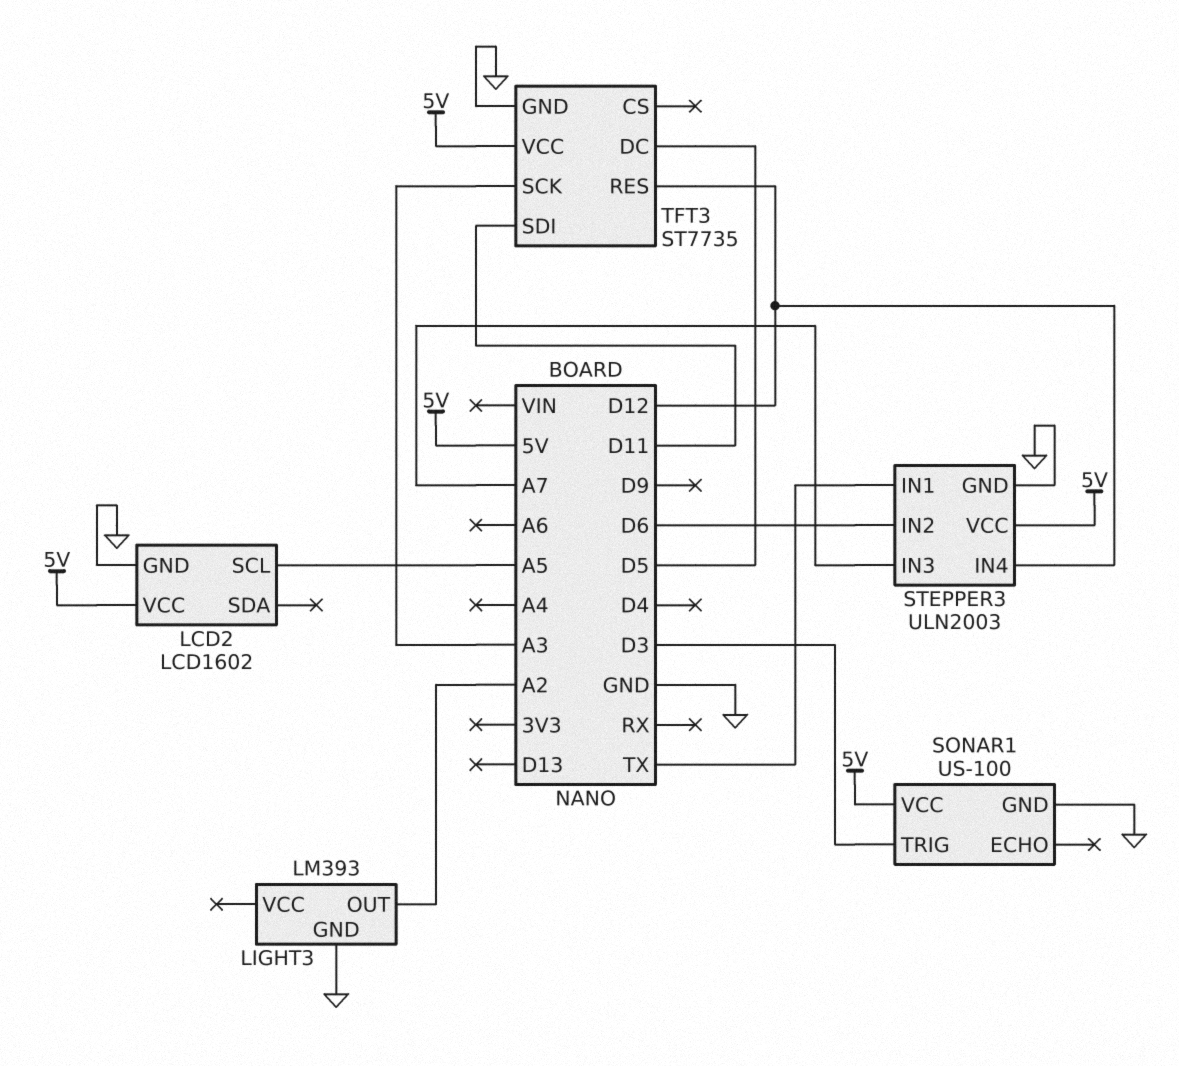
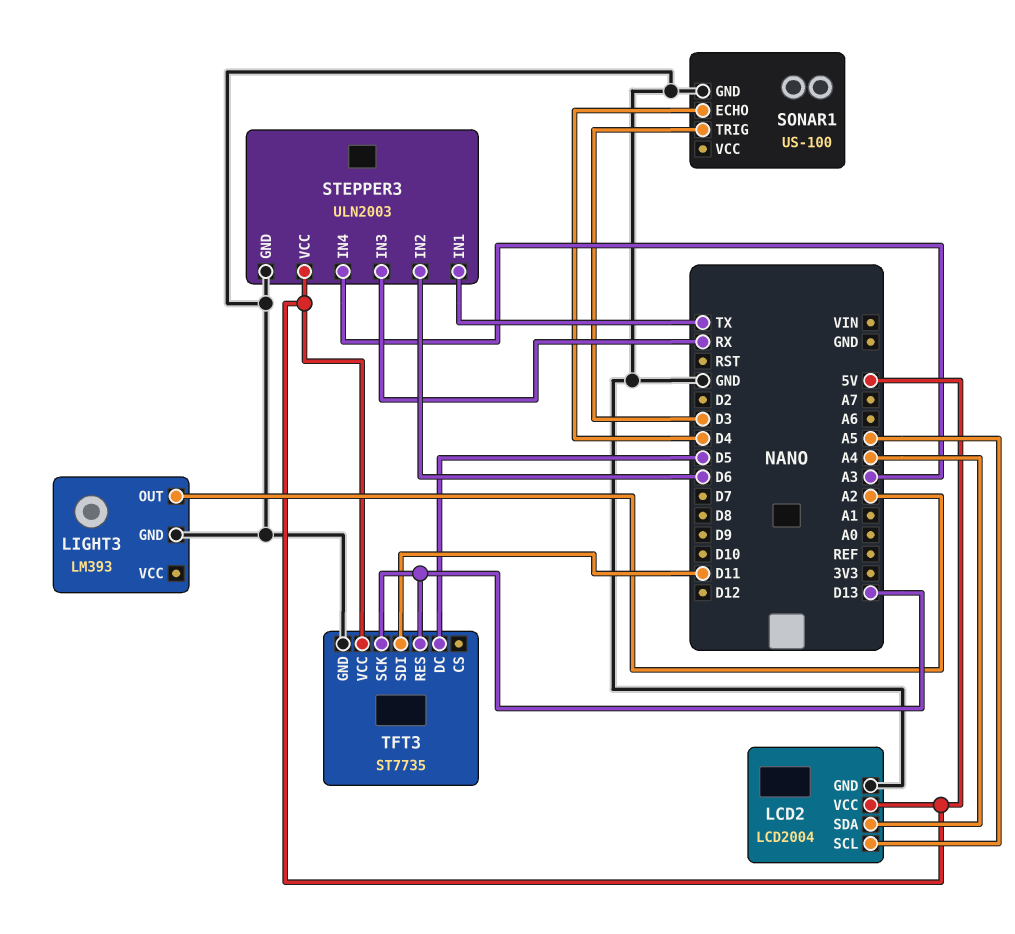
LCD2: LCD1602 -> LCD2004
LCD2 pin SDA: none -> A4
SONAR1 pin ECHO: none -> D4
SONAR1 pin VCC: 5V -> none
STEPPER3 pin IN3: A7 -> RX
STEPPER3 pin IN4: D12 -> A3
TFT3 pin RES: D12 -> D13
TFT3 pin SCK: A3 -> D13

